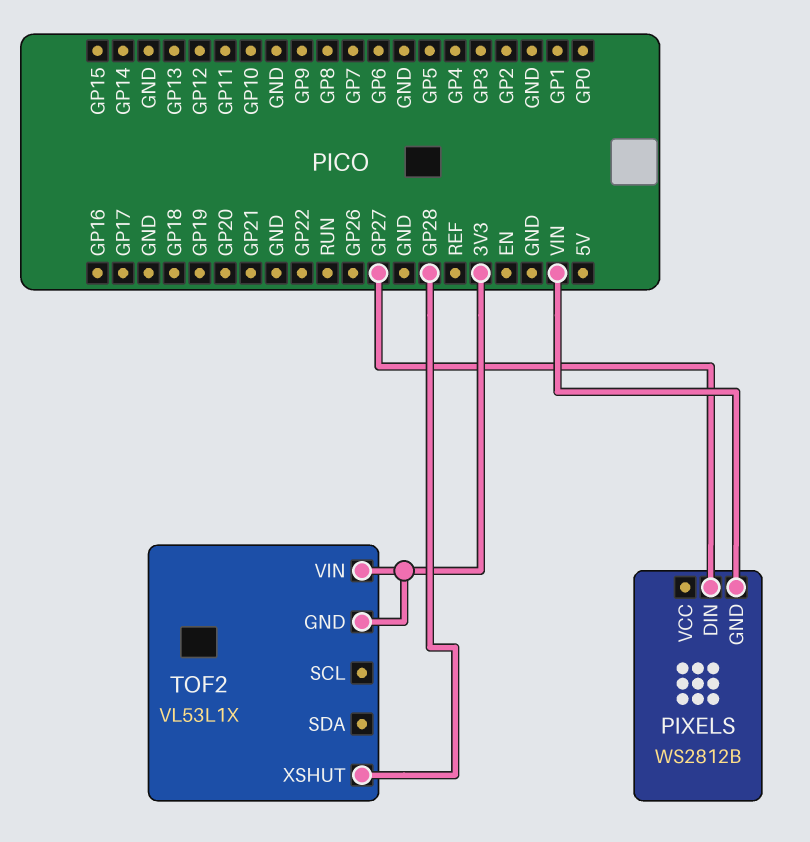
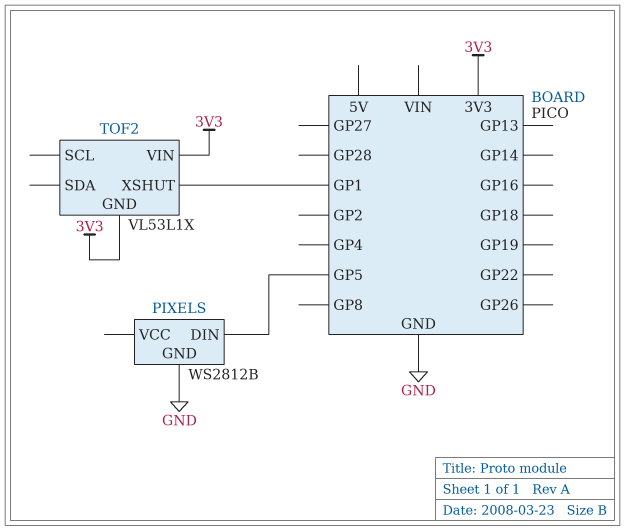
PIXELS pin DIN: GP27 -> GP5
PIXELS pin GND: VIN -> GND
TOF2 pin XSHUT: GP28 -> GP1

